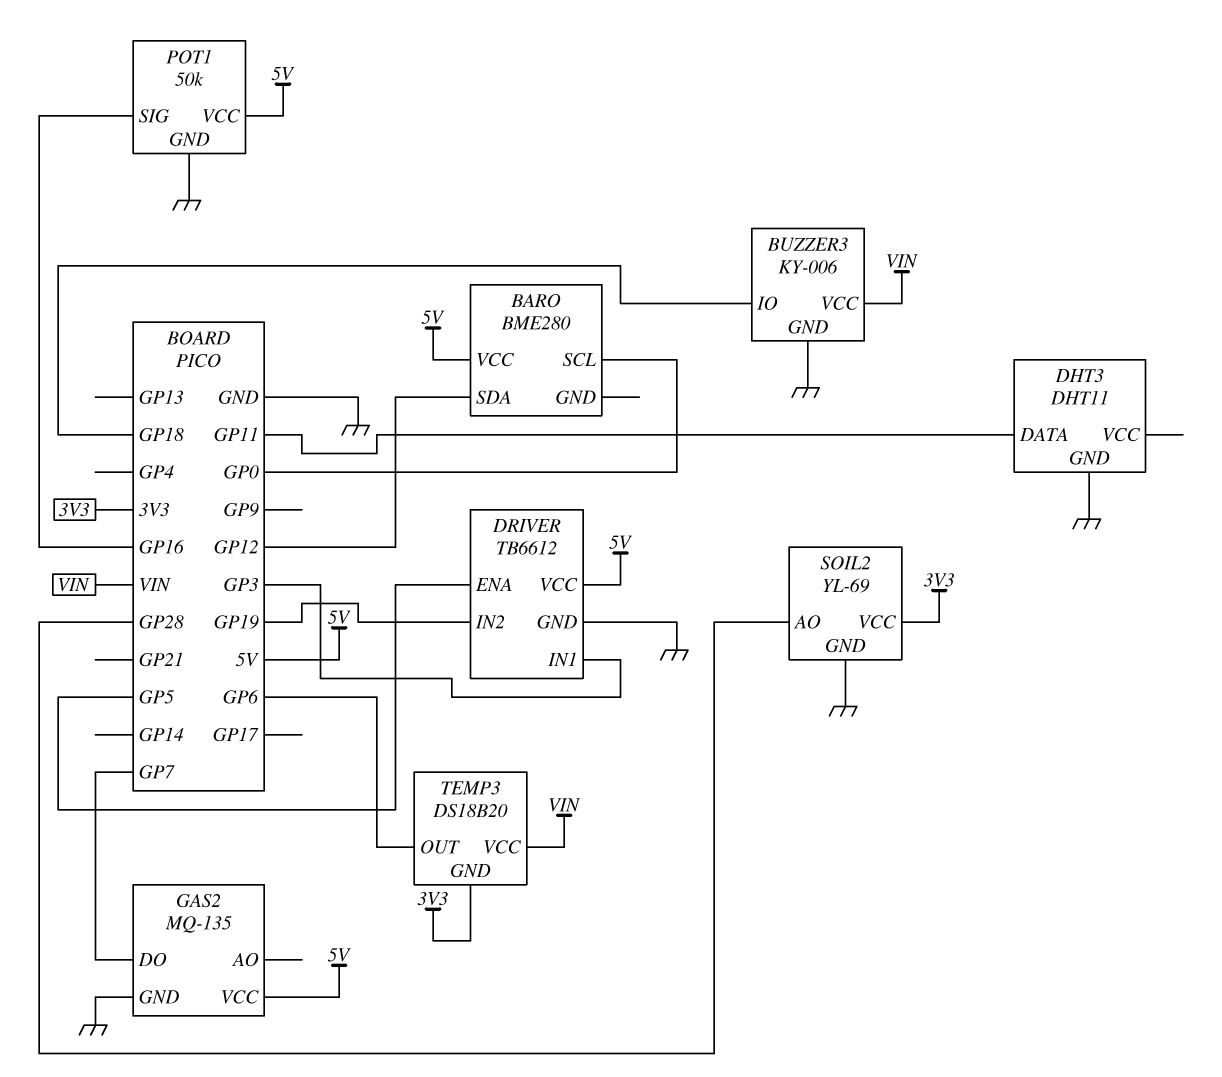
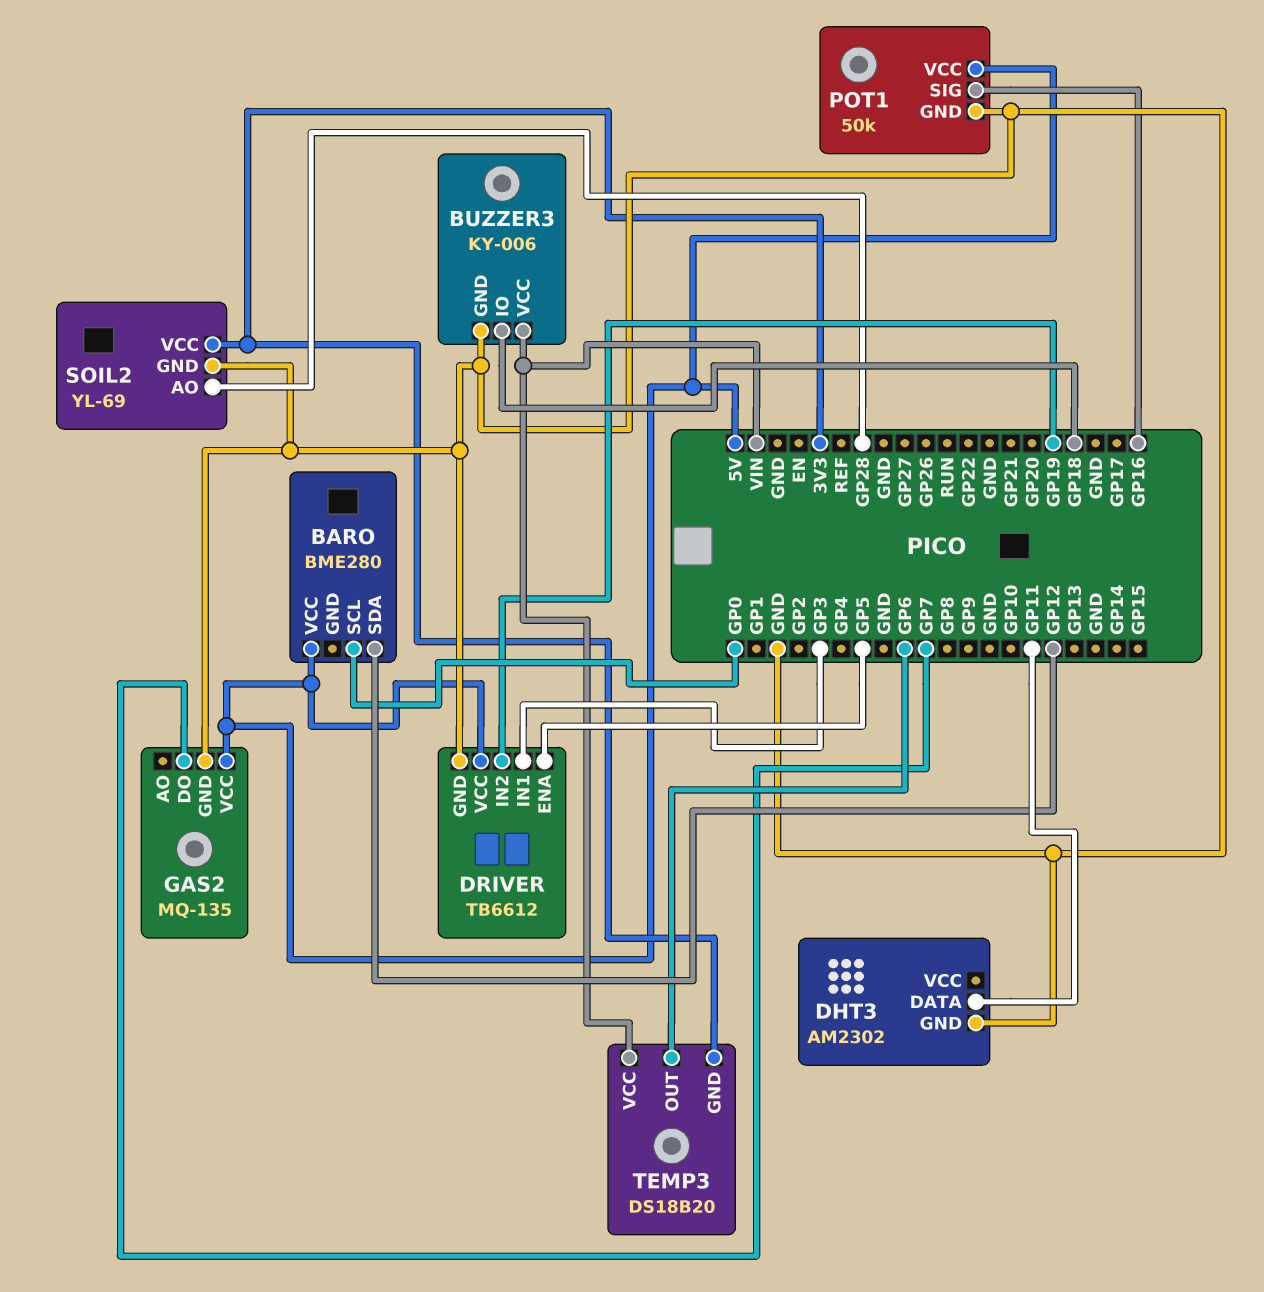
DHT3: DHT11 -> AM2302

